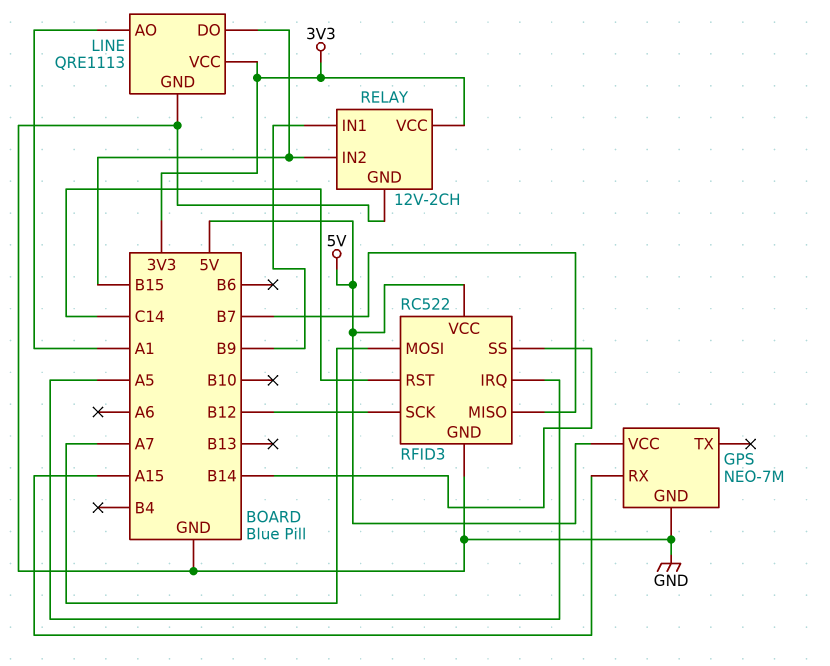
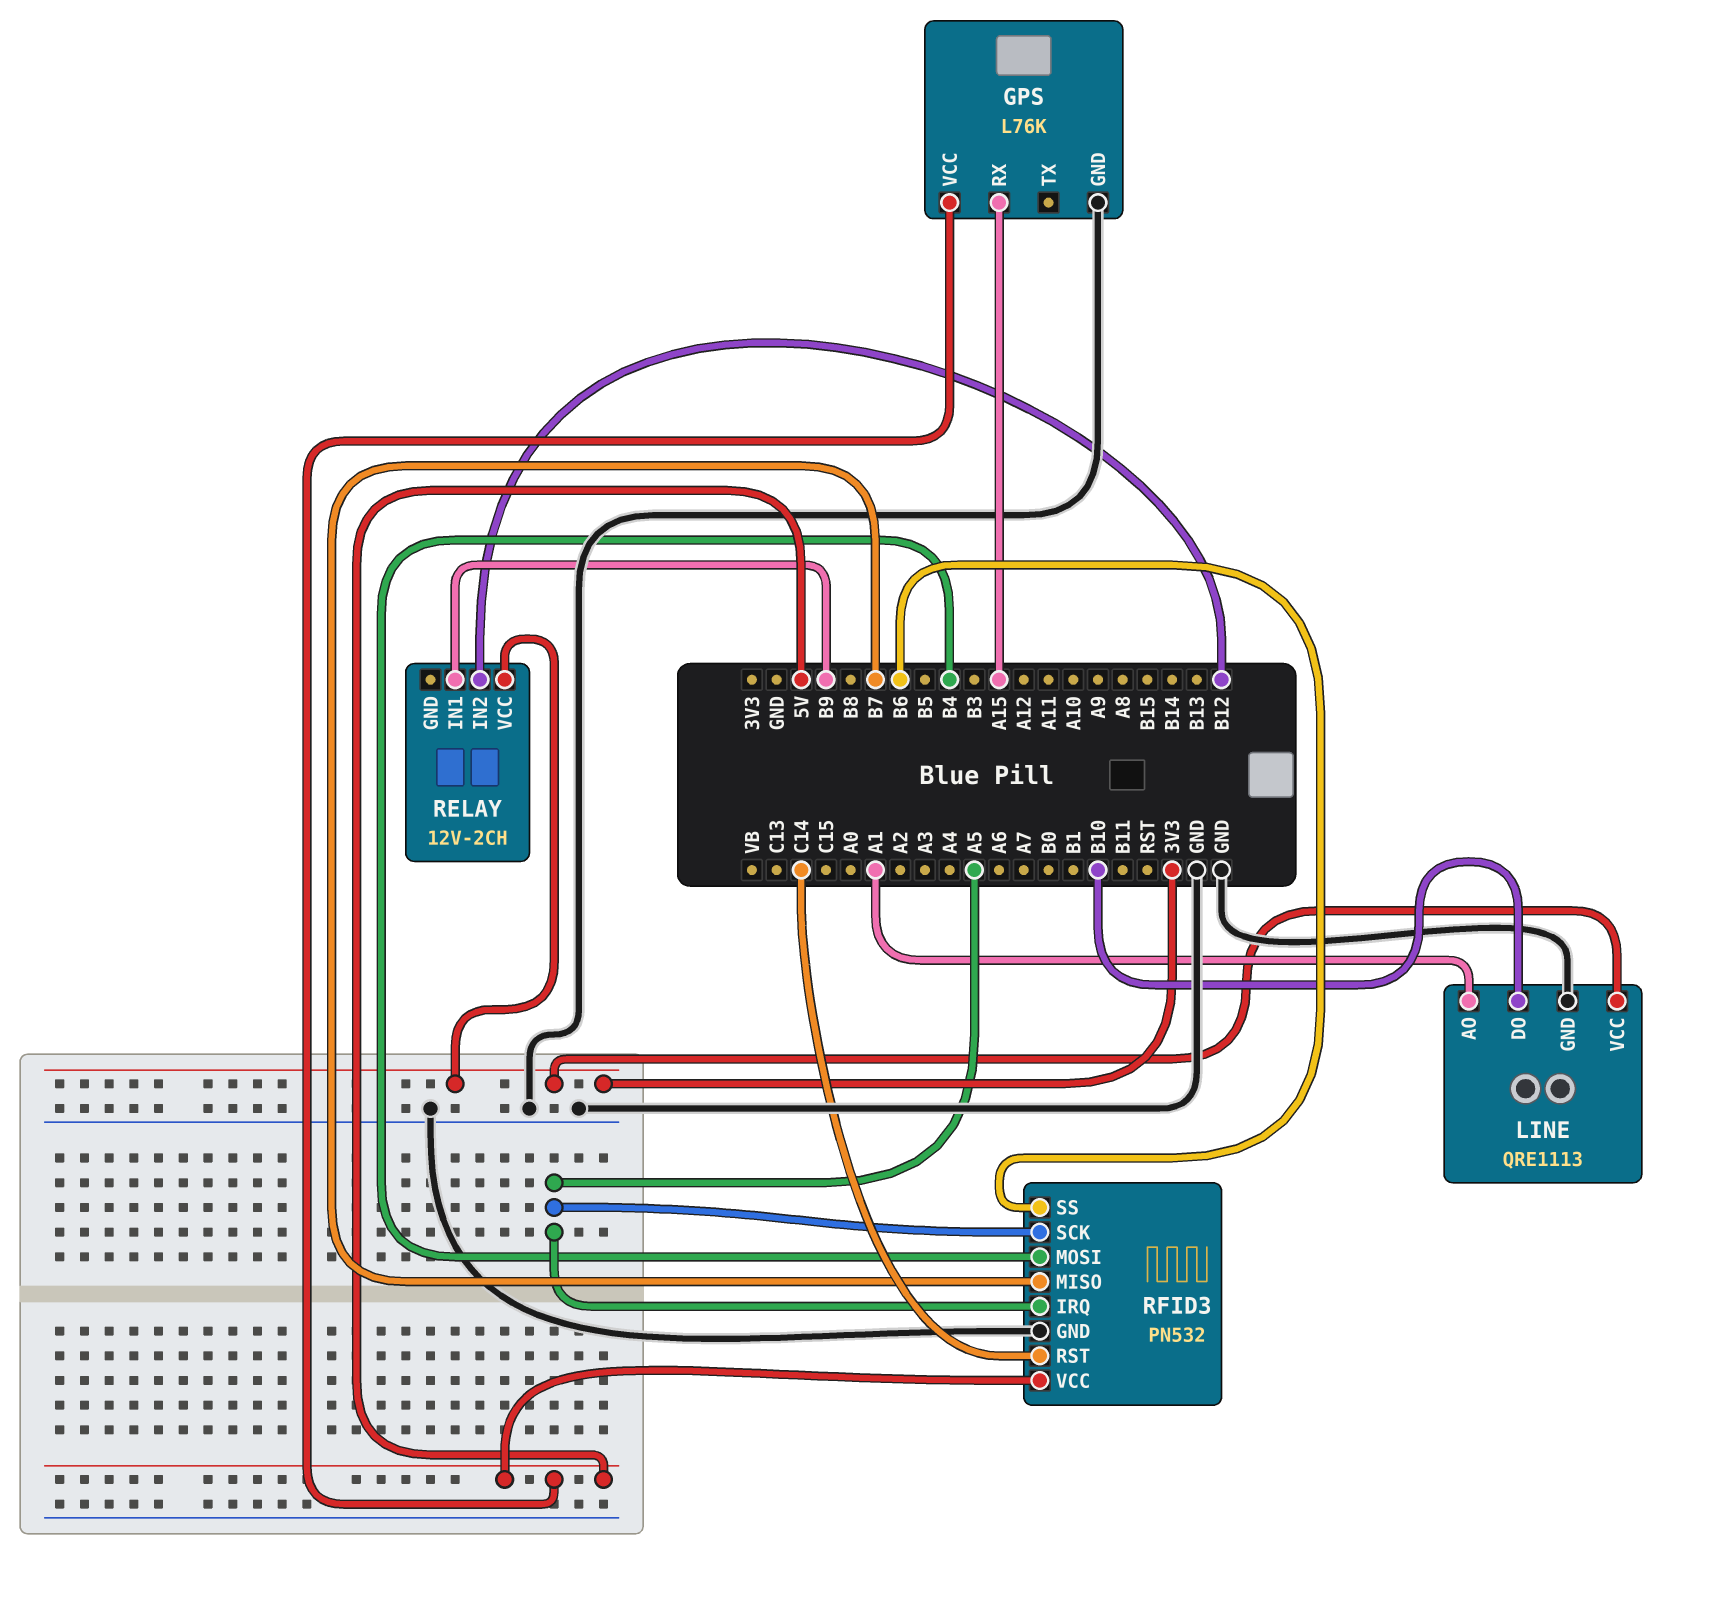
GPS: NEO-7M -> L76K
LINE pin DO: B15 -> B10
RELAY pin GND: GND -> none
RELAY pin IN2: B15 -> B12
RFID3: RC522 -> PN532
RFID3 pin MOSI: A7 -> B4
RFID3 pin SCK: B12 -> A5
RFID3 pin SS: B14 -> B6

